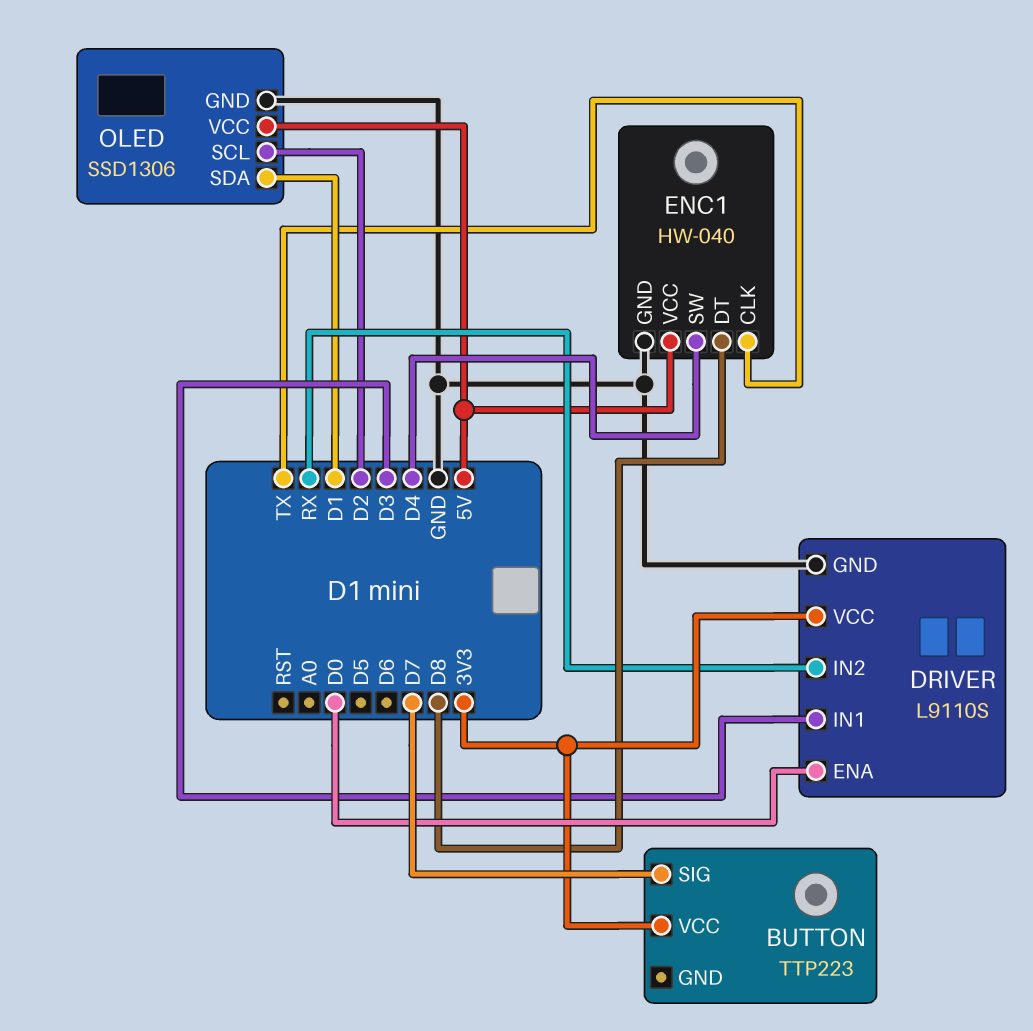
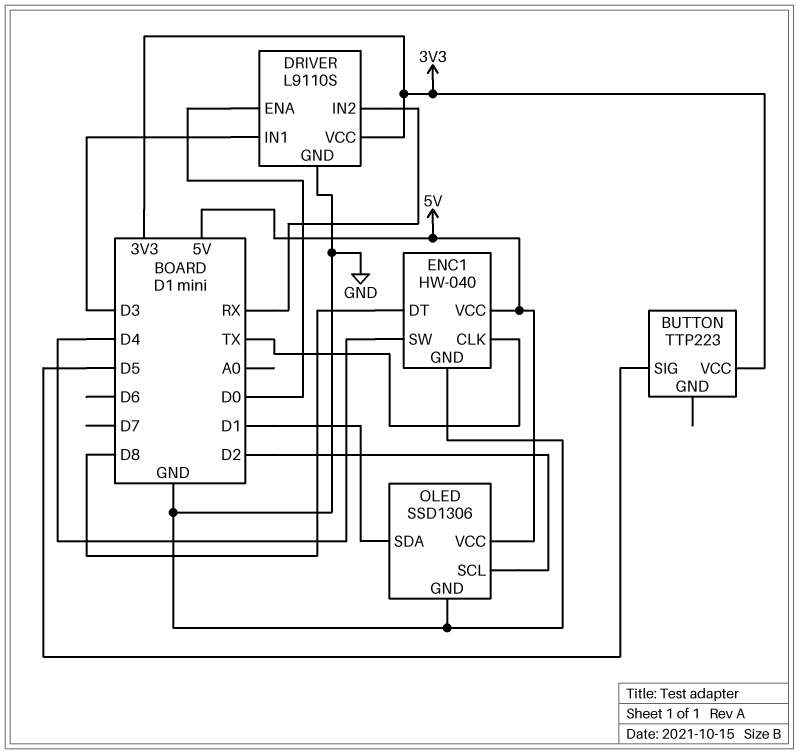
BUTTON pin SIG: D7 -> D5

